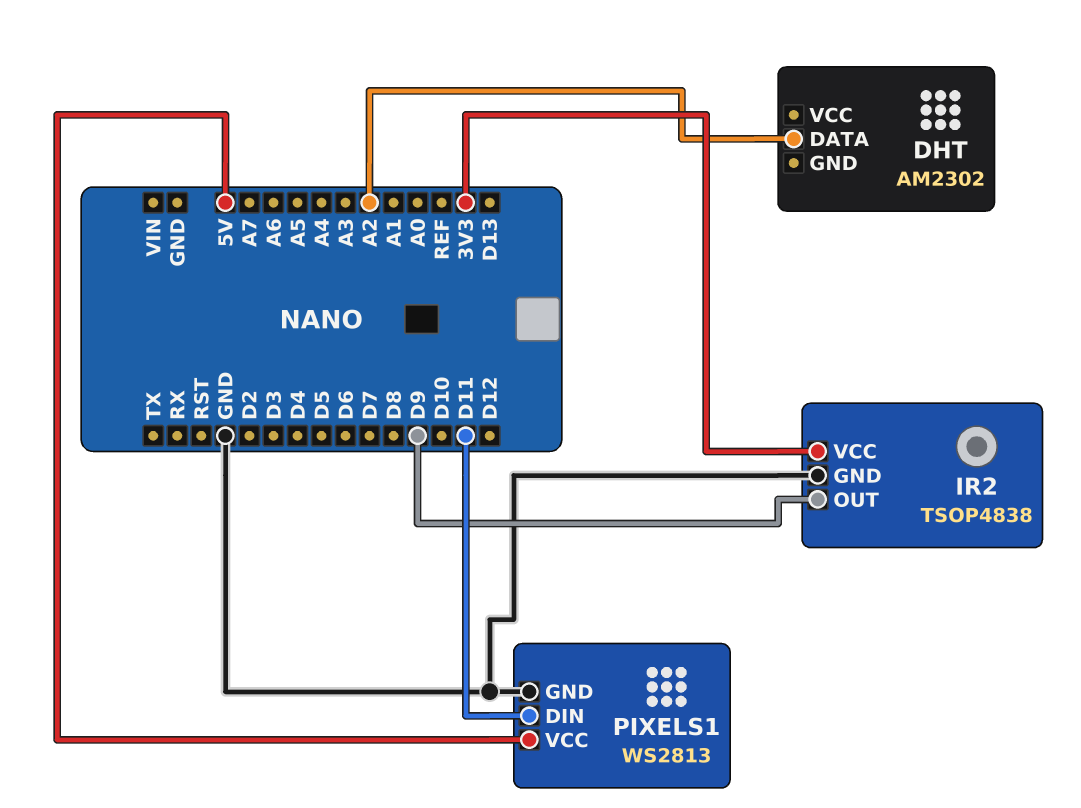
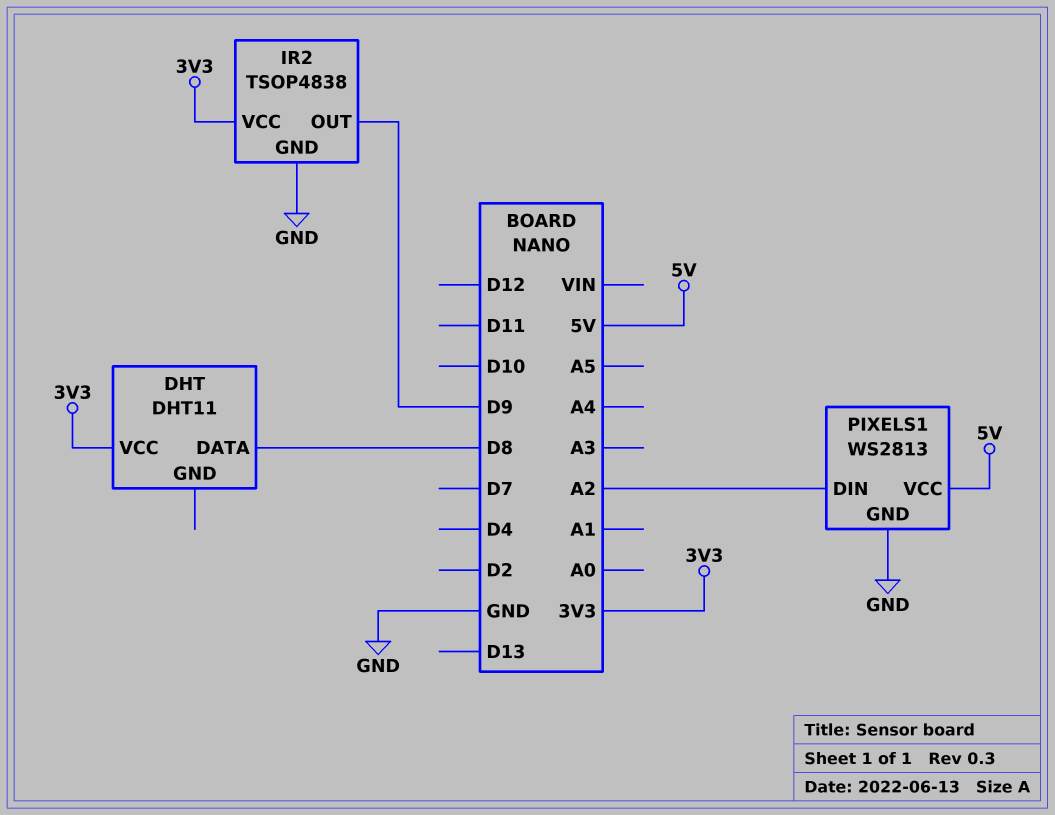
DHT: AM2302 -> DHT11
DHT pin DATA: A2 -> D8
DHT pin VCC: none -> 3V3
PIXELS1 pin DIN: D11 -> A2

